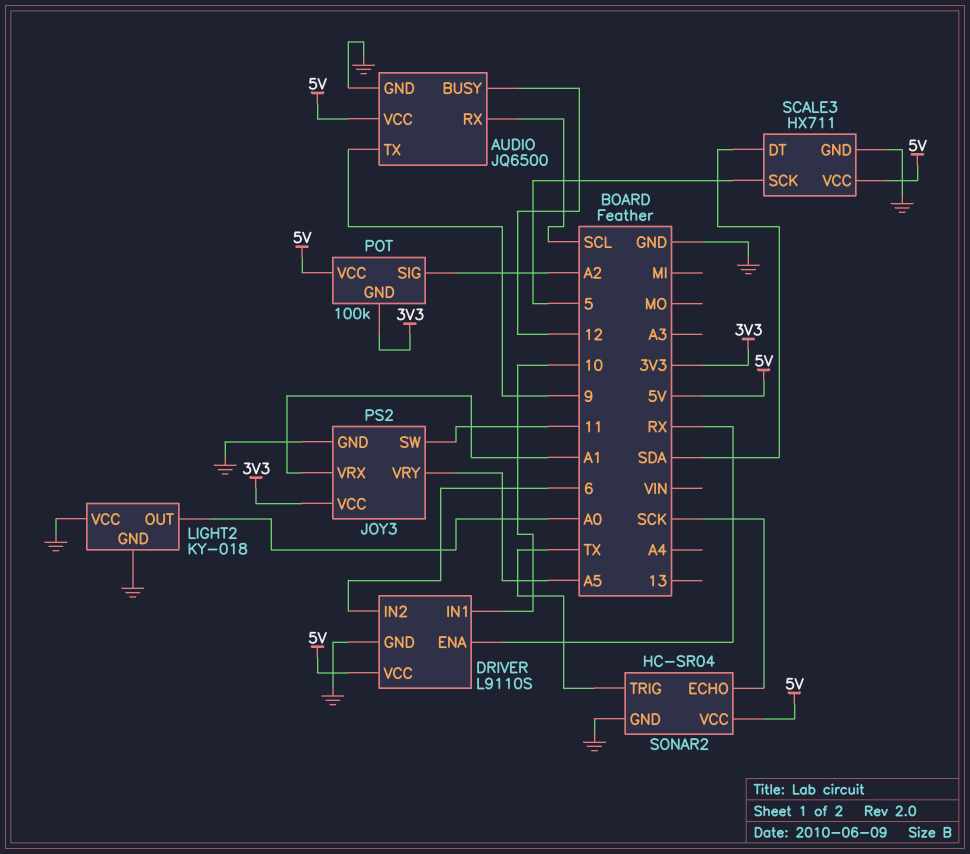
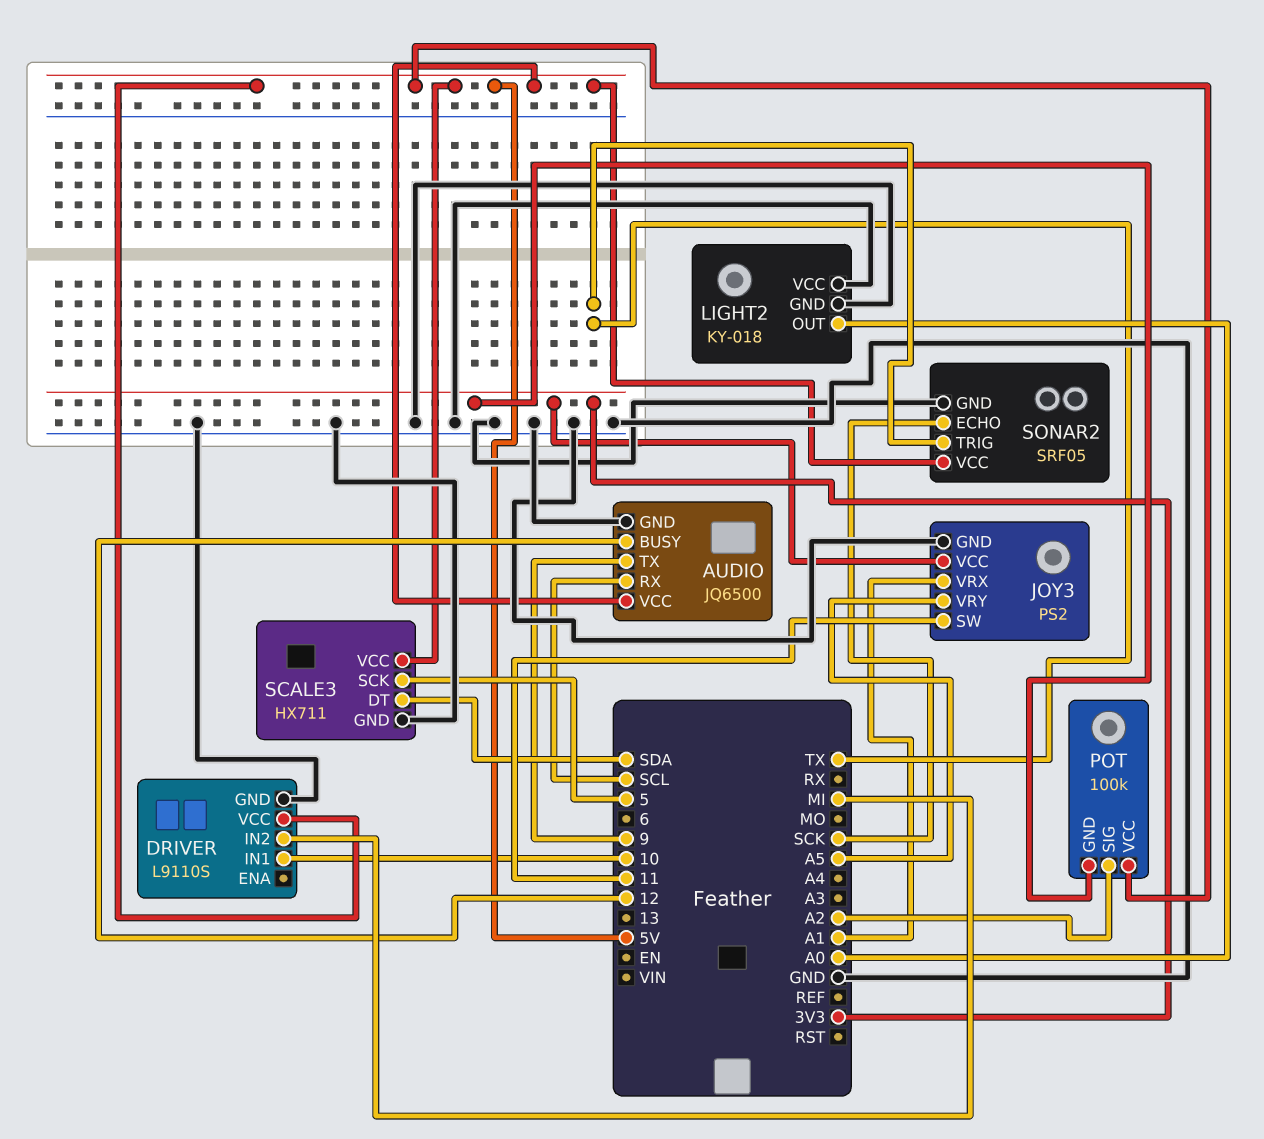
DRIVER pin ENA: RX -> none
DRIVER pin IN2: 6 -> MI
SONAR2: HC-SR04 -> SRF05

